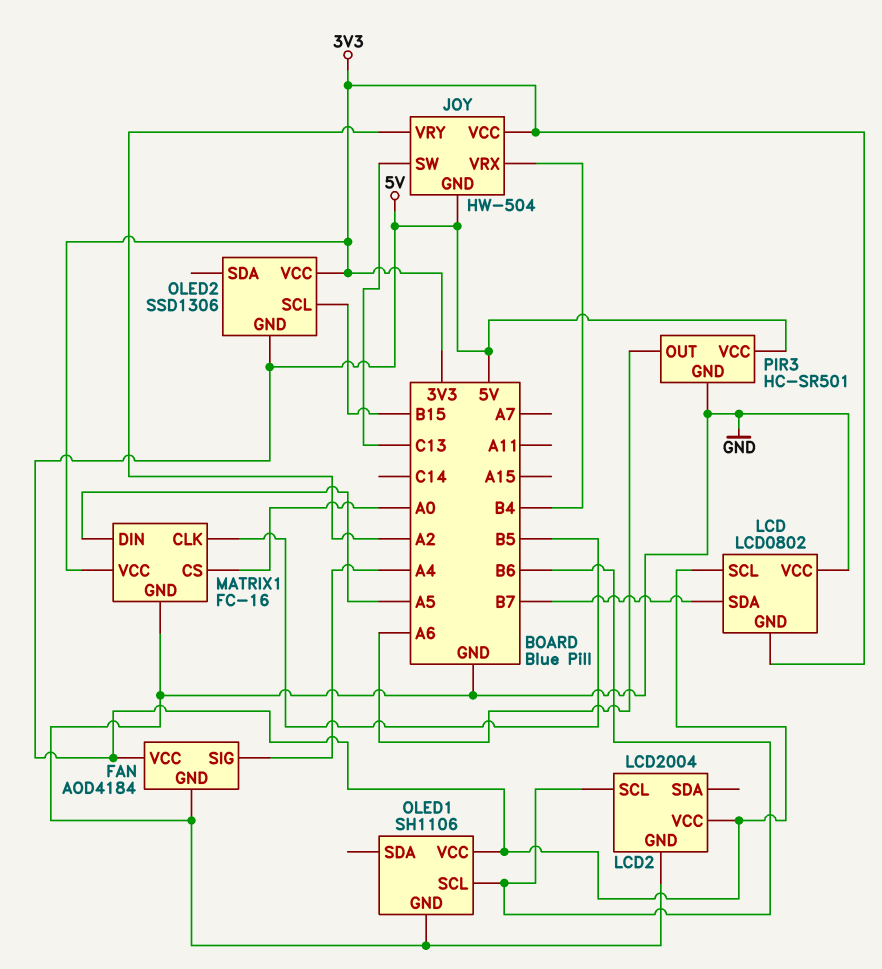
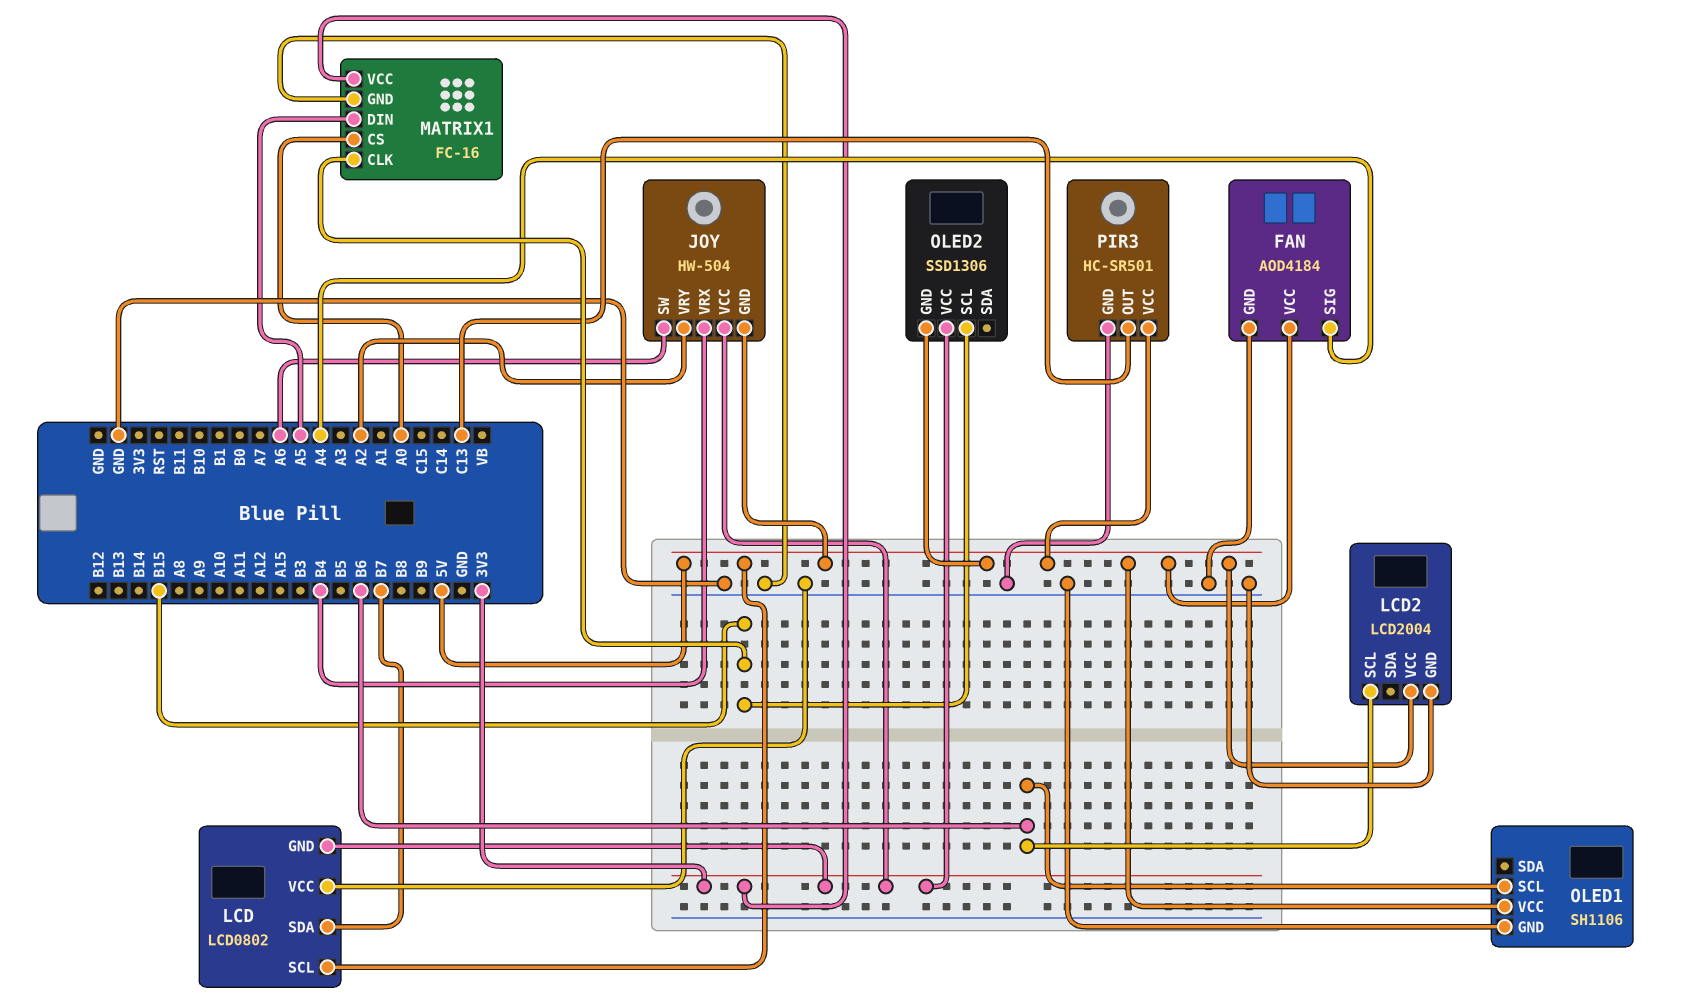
JOY pin SW: C13 -> A6
MATRIX1 pin CLK: B5 -> B15
PIR3 pin OUT: A6 -> C13

